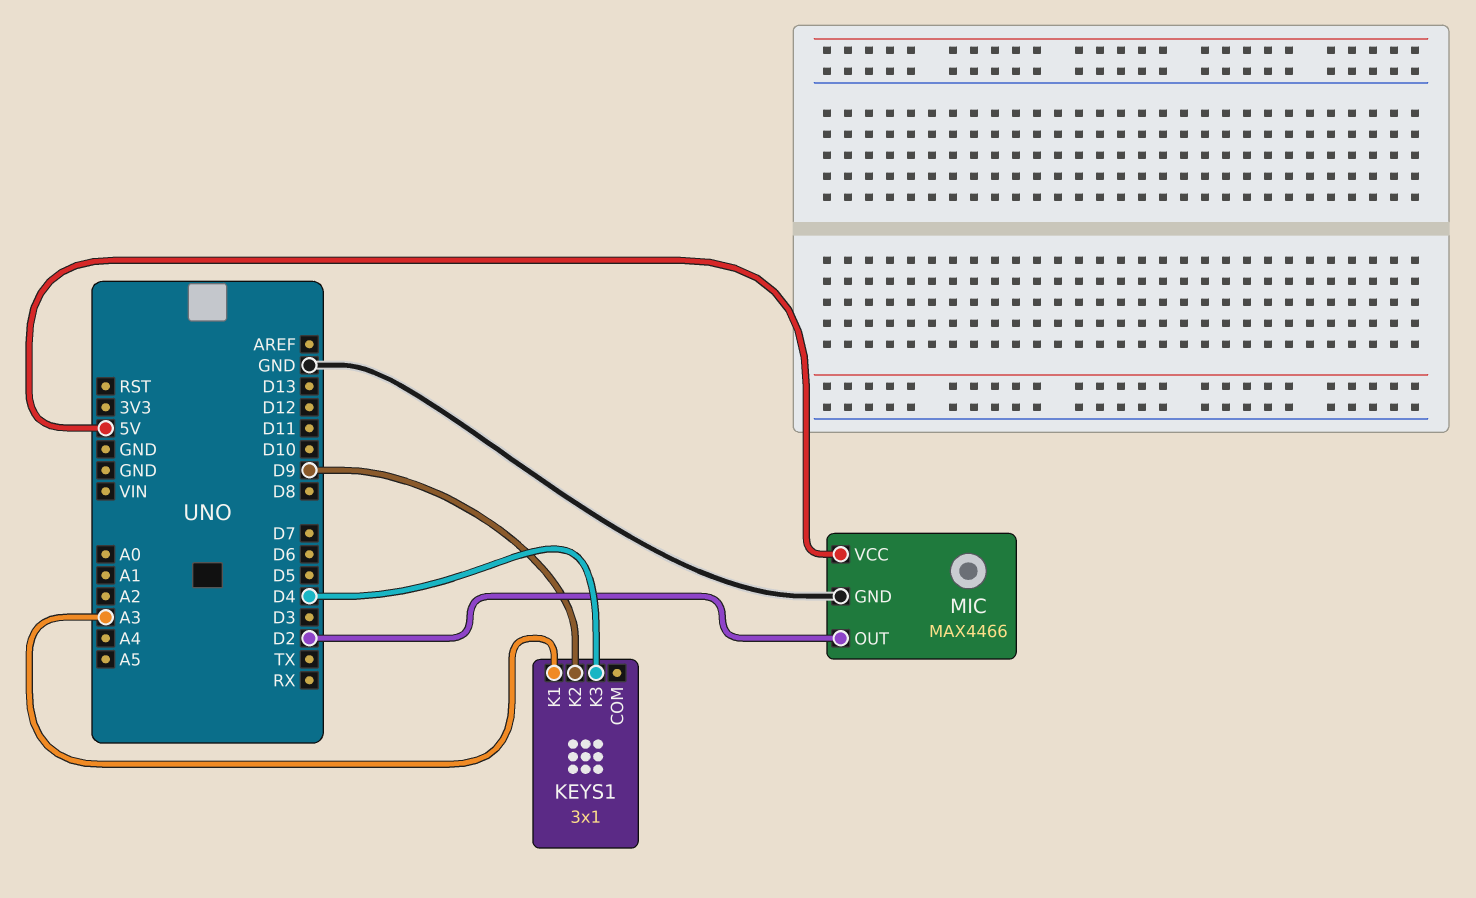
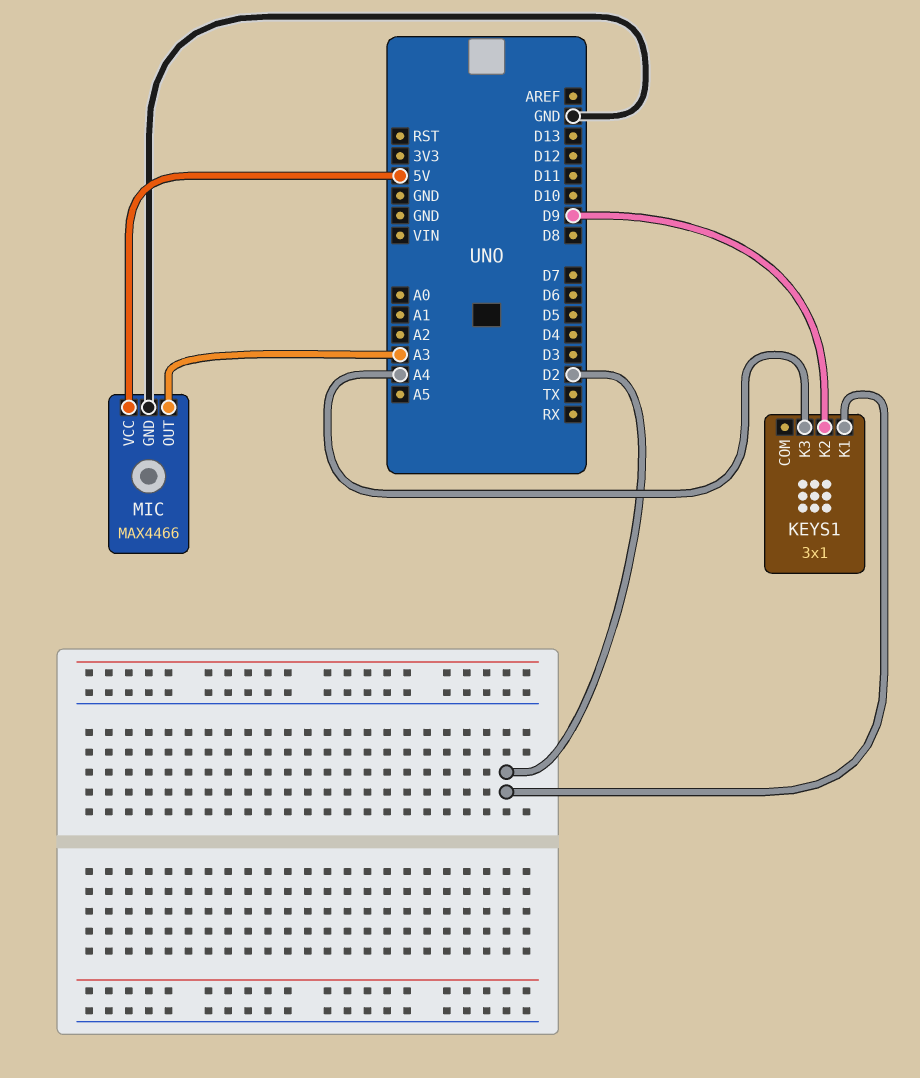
KEYS1 pin K1: A3 -> D2
KEYS1 pin K3: D4 -> A4
MIC pin OUT: D2 -> A3

